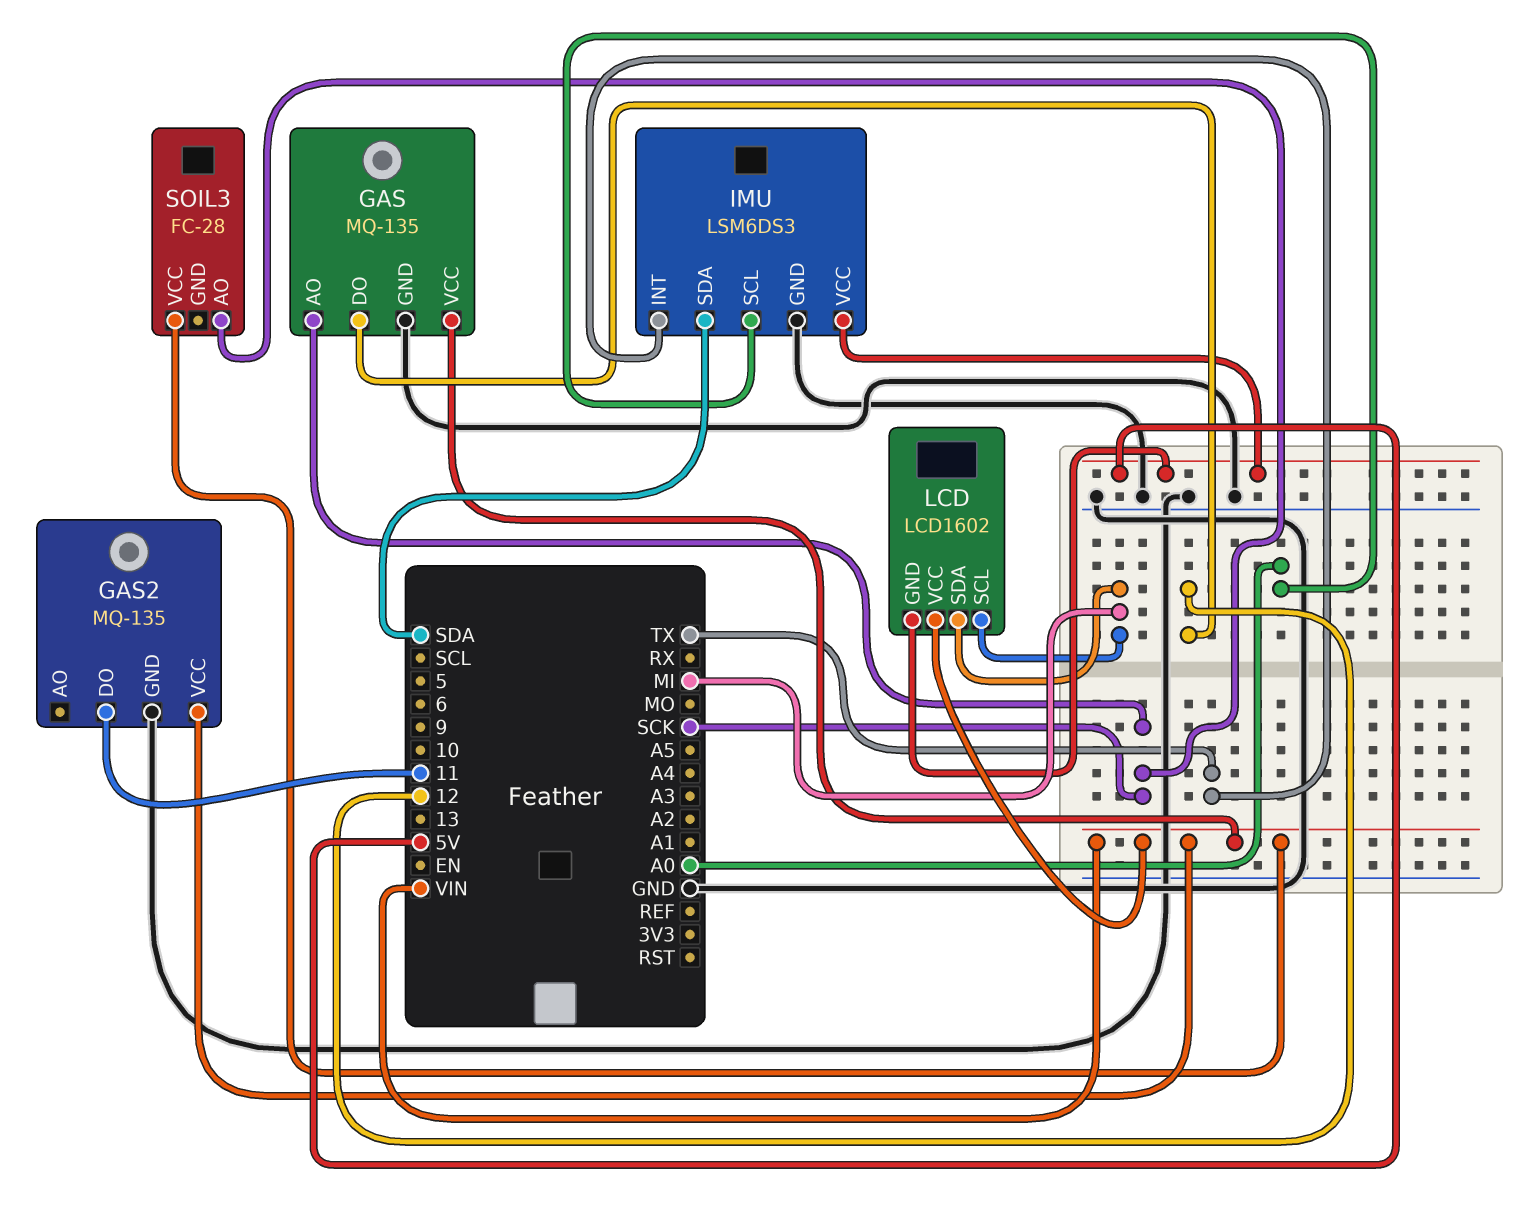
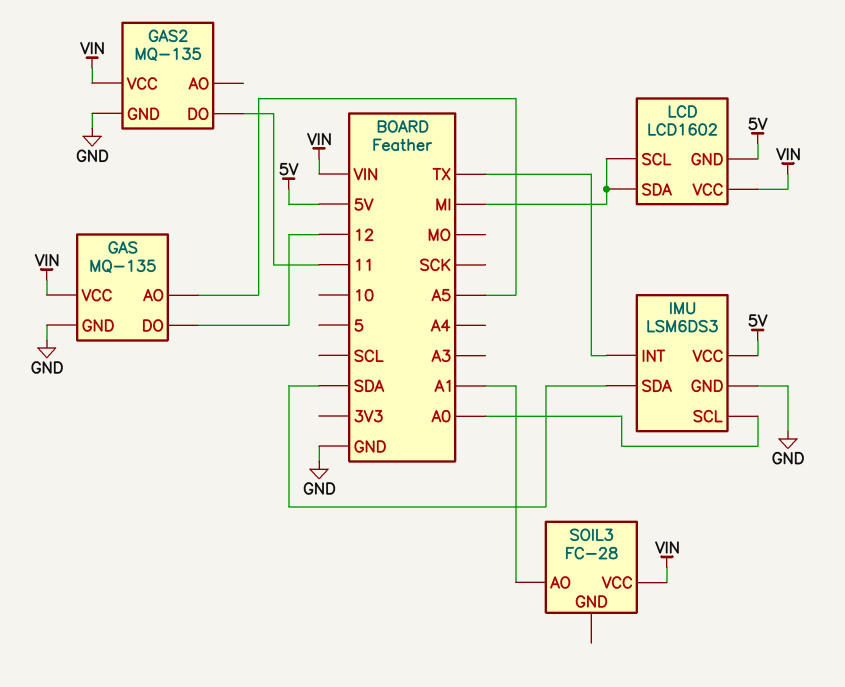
GAS pin AO: SCK -> A5
SOIL3 pin AO: SCK -> A1

